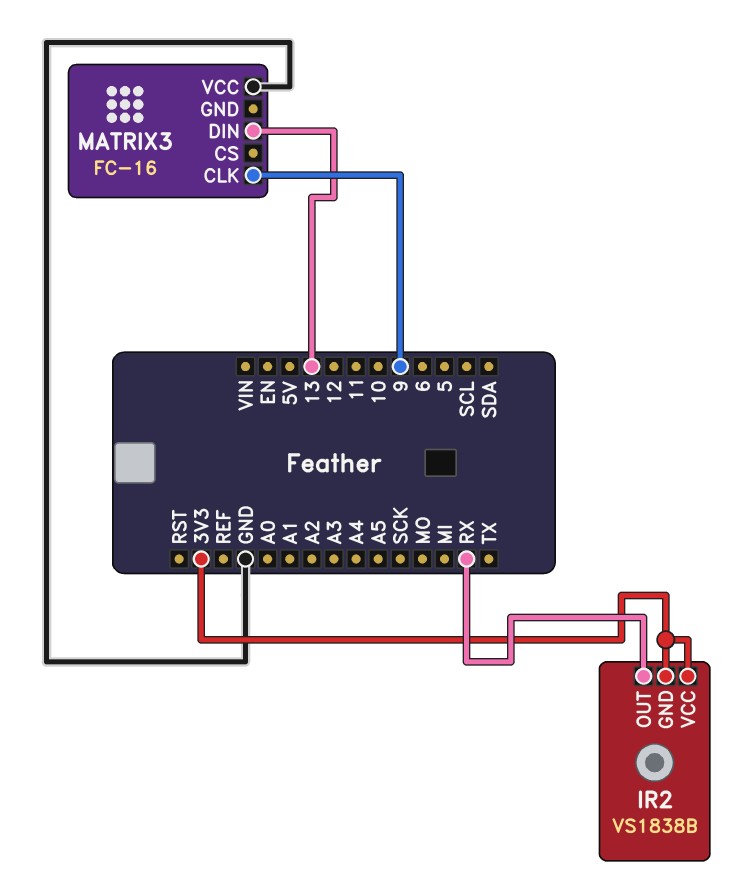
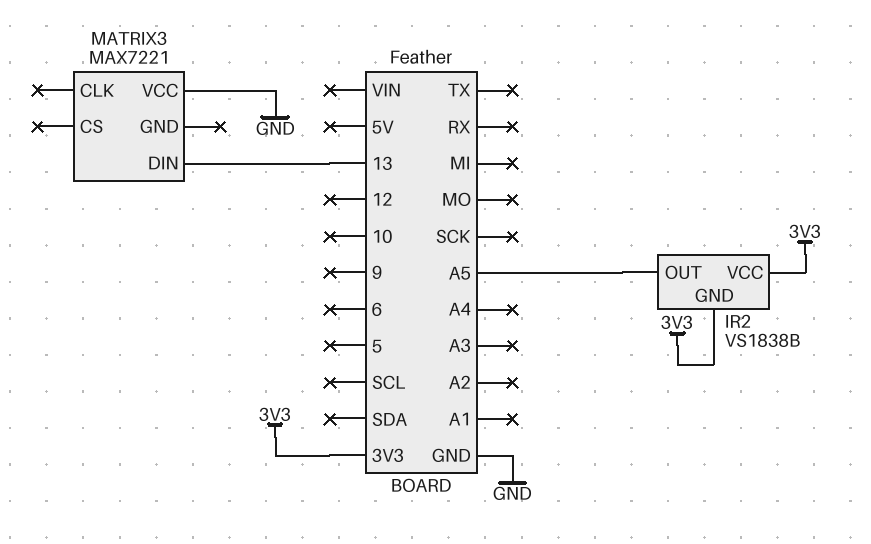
IR2 pin OUT: RX -> A5
MATRIX3: FC-16 -> MAX7221
MATRIX3 pin CLK: 9 -> none

